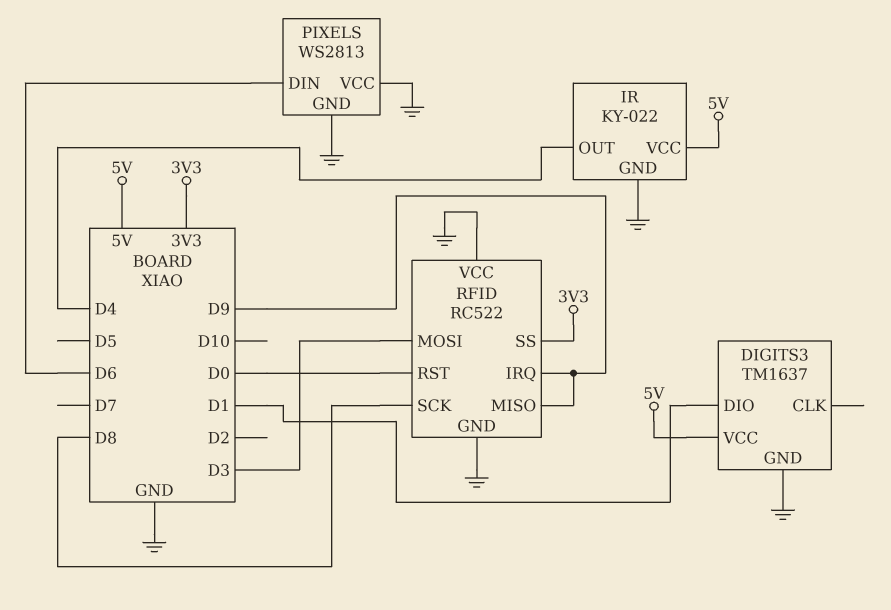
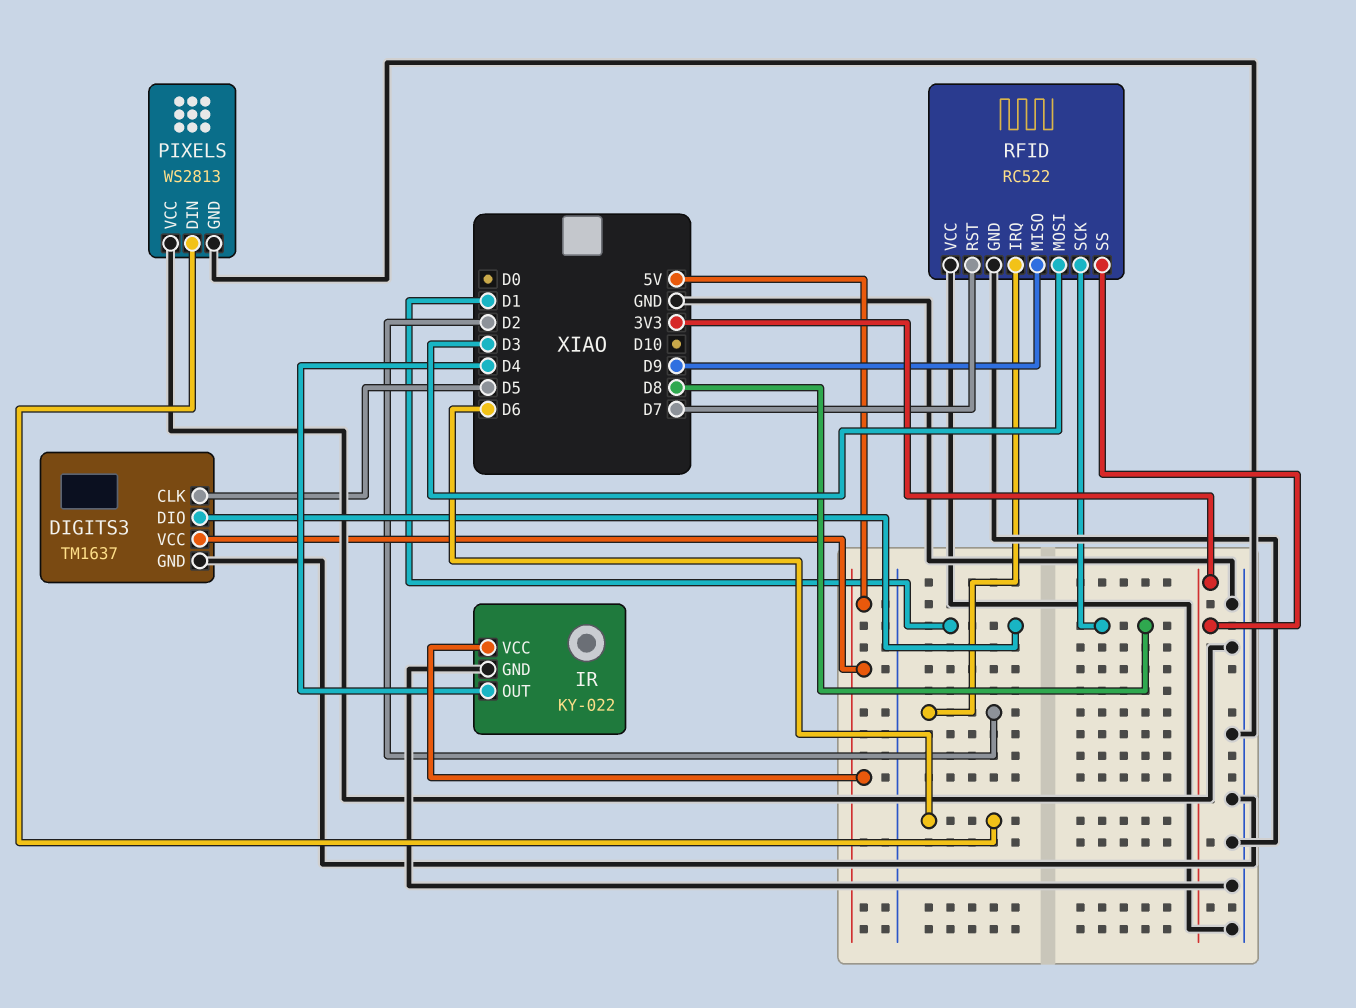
DIGITS3 pin CLK: none -> D5
RFID pin IRQ: D9 -> D2
RFID pin RST: D0 -> D7

